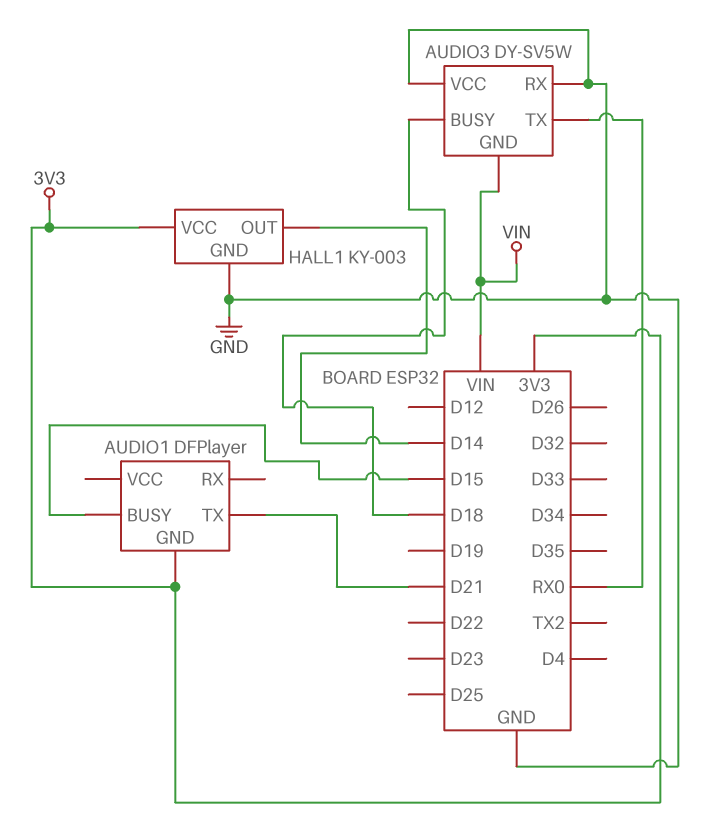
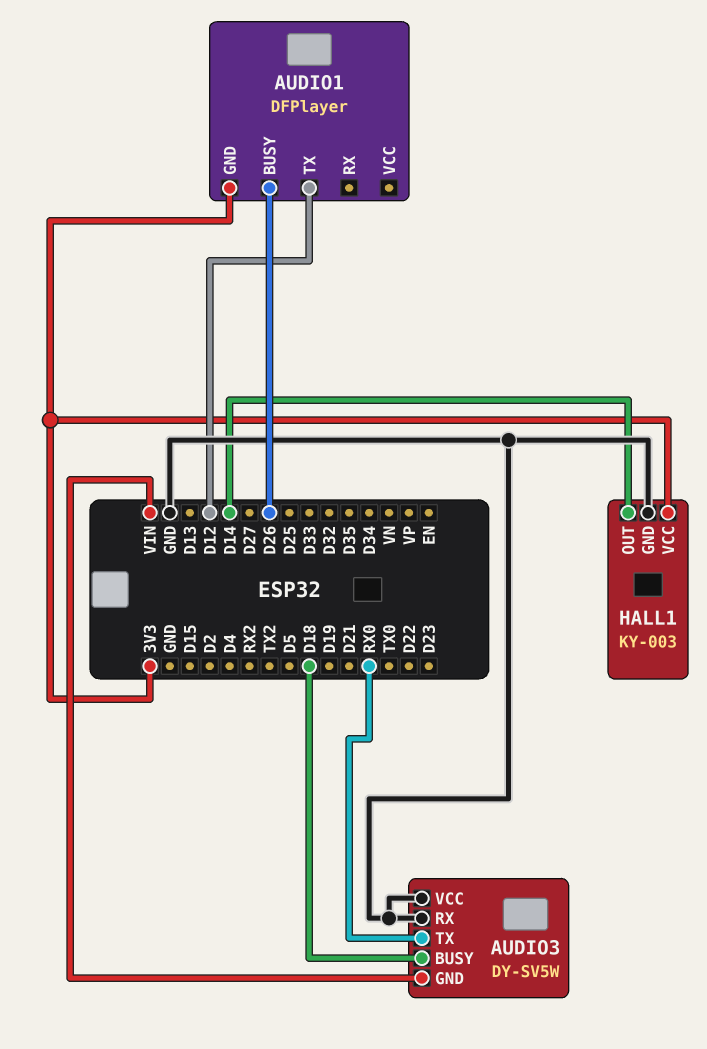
AUDIO1 pin BUSY: D15 -> D26
AUDIO1 pin TX: D21 -> D12

